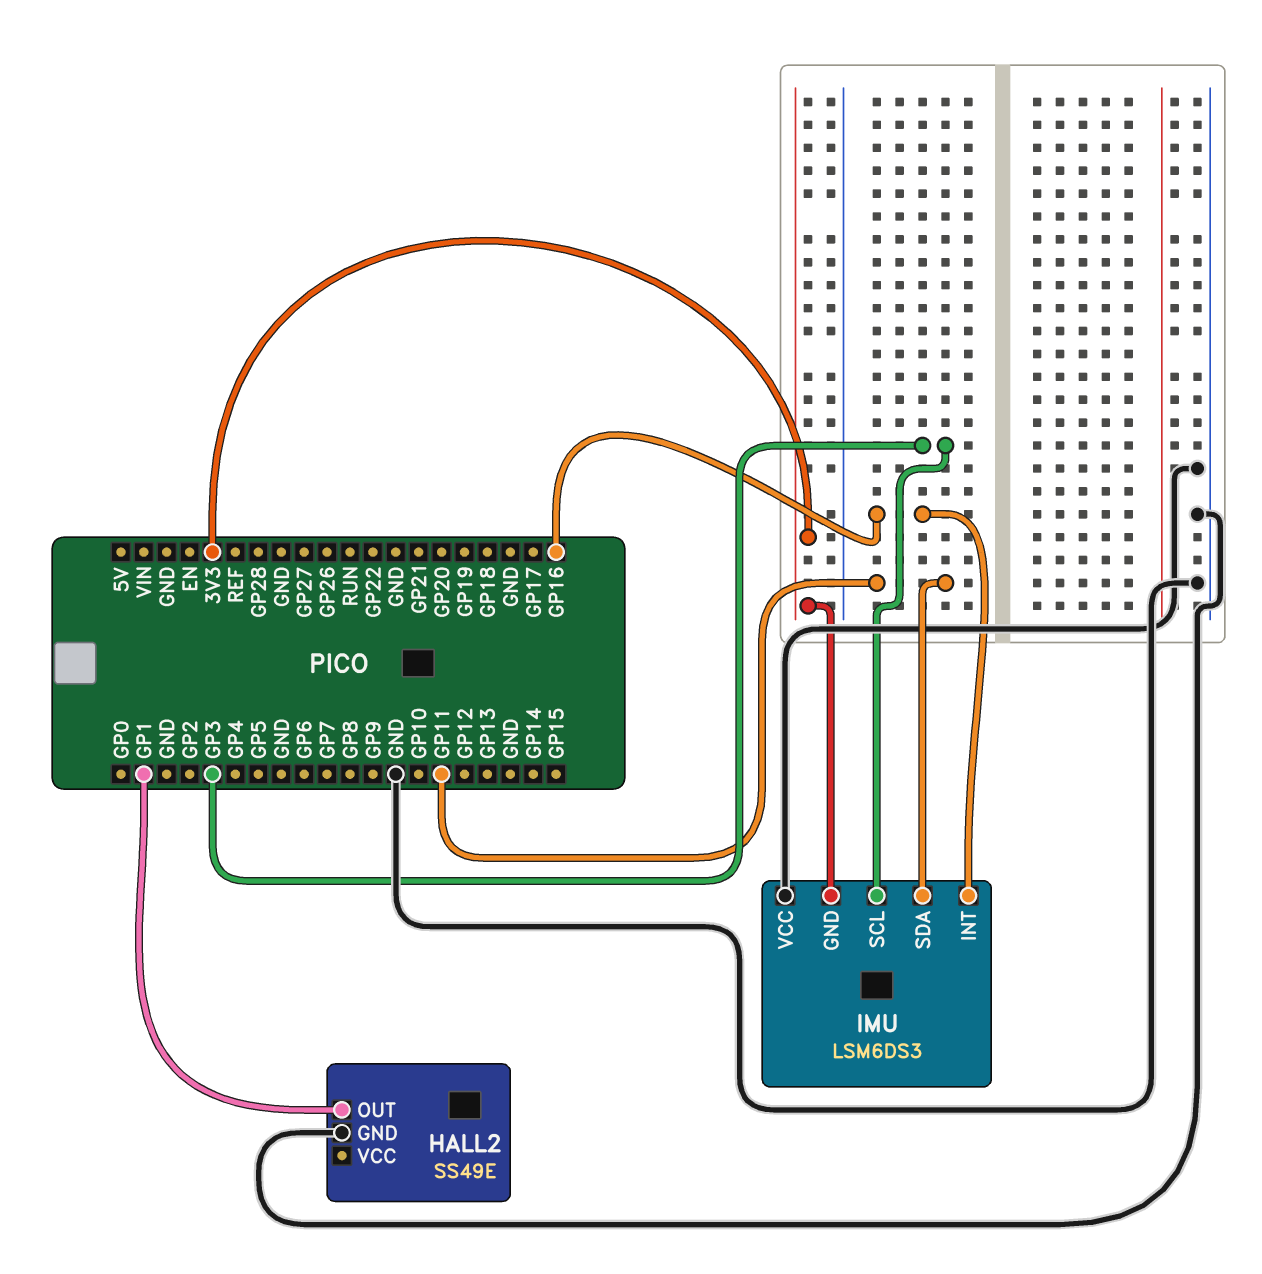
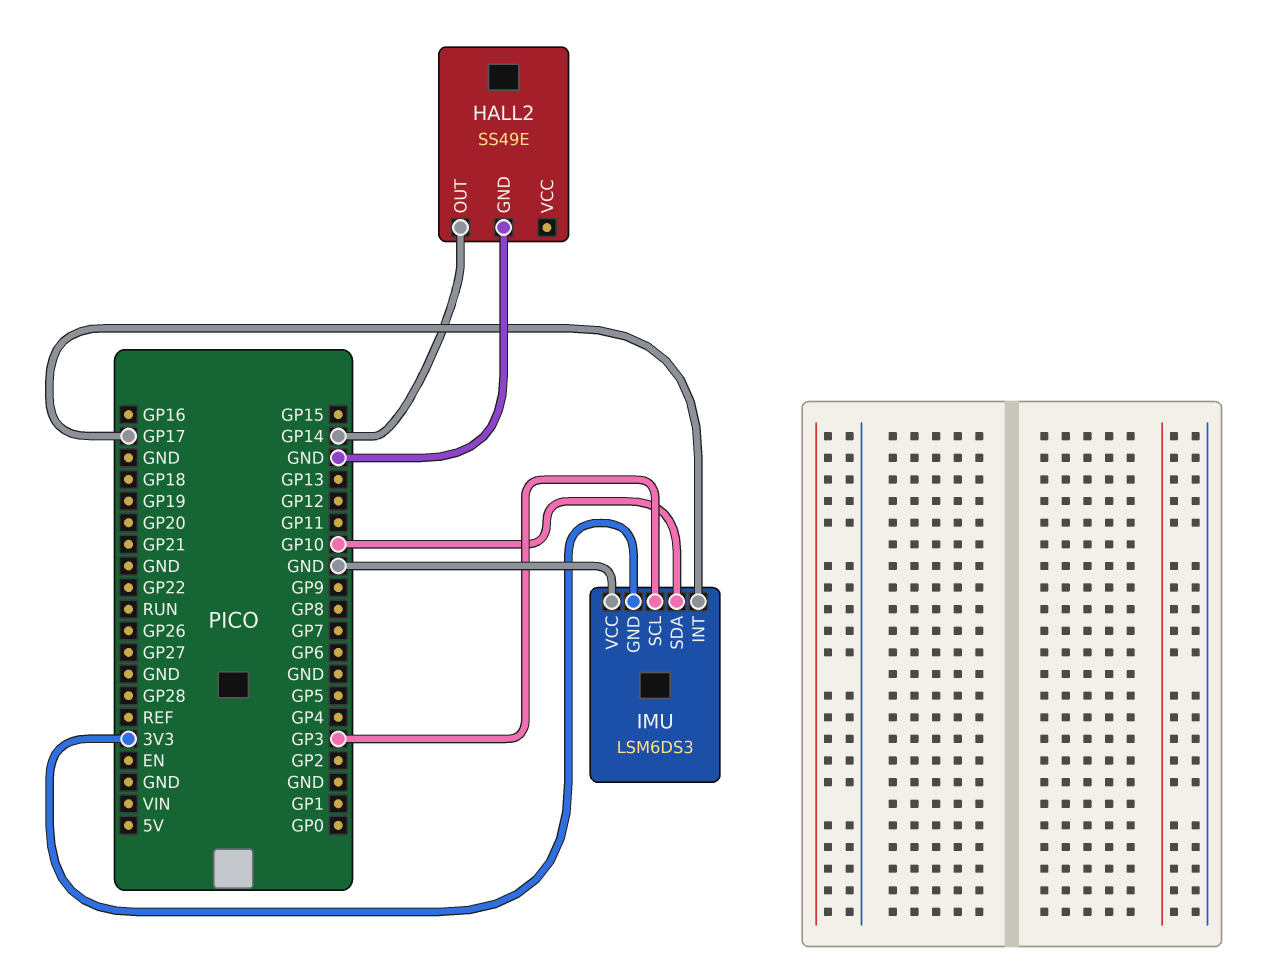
HALL2 pin OUT: GP1 -> GP14
IMU pin INT: GP16 -> GP17
IMU pin SDA: GP11 -> GP10

